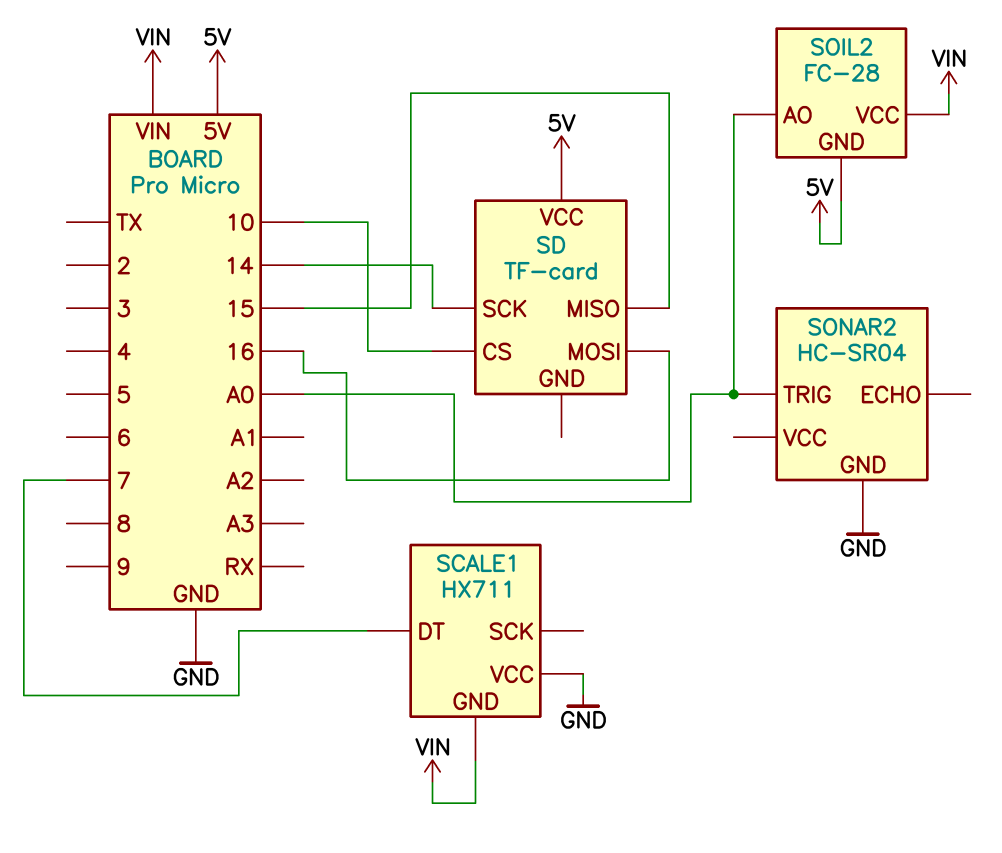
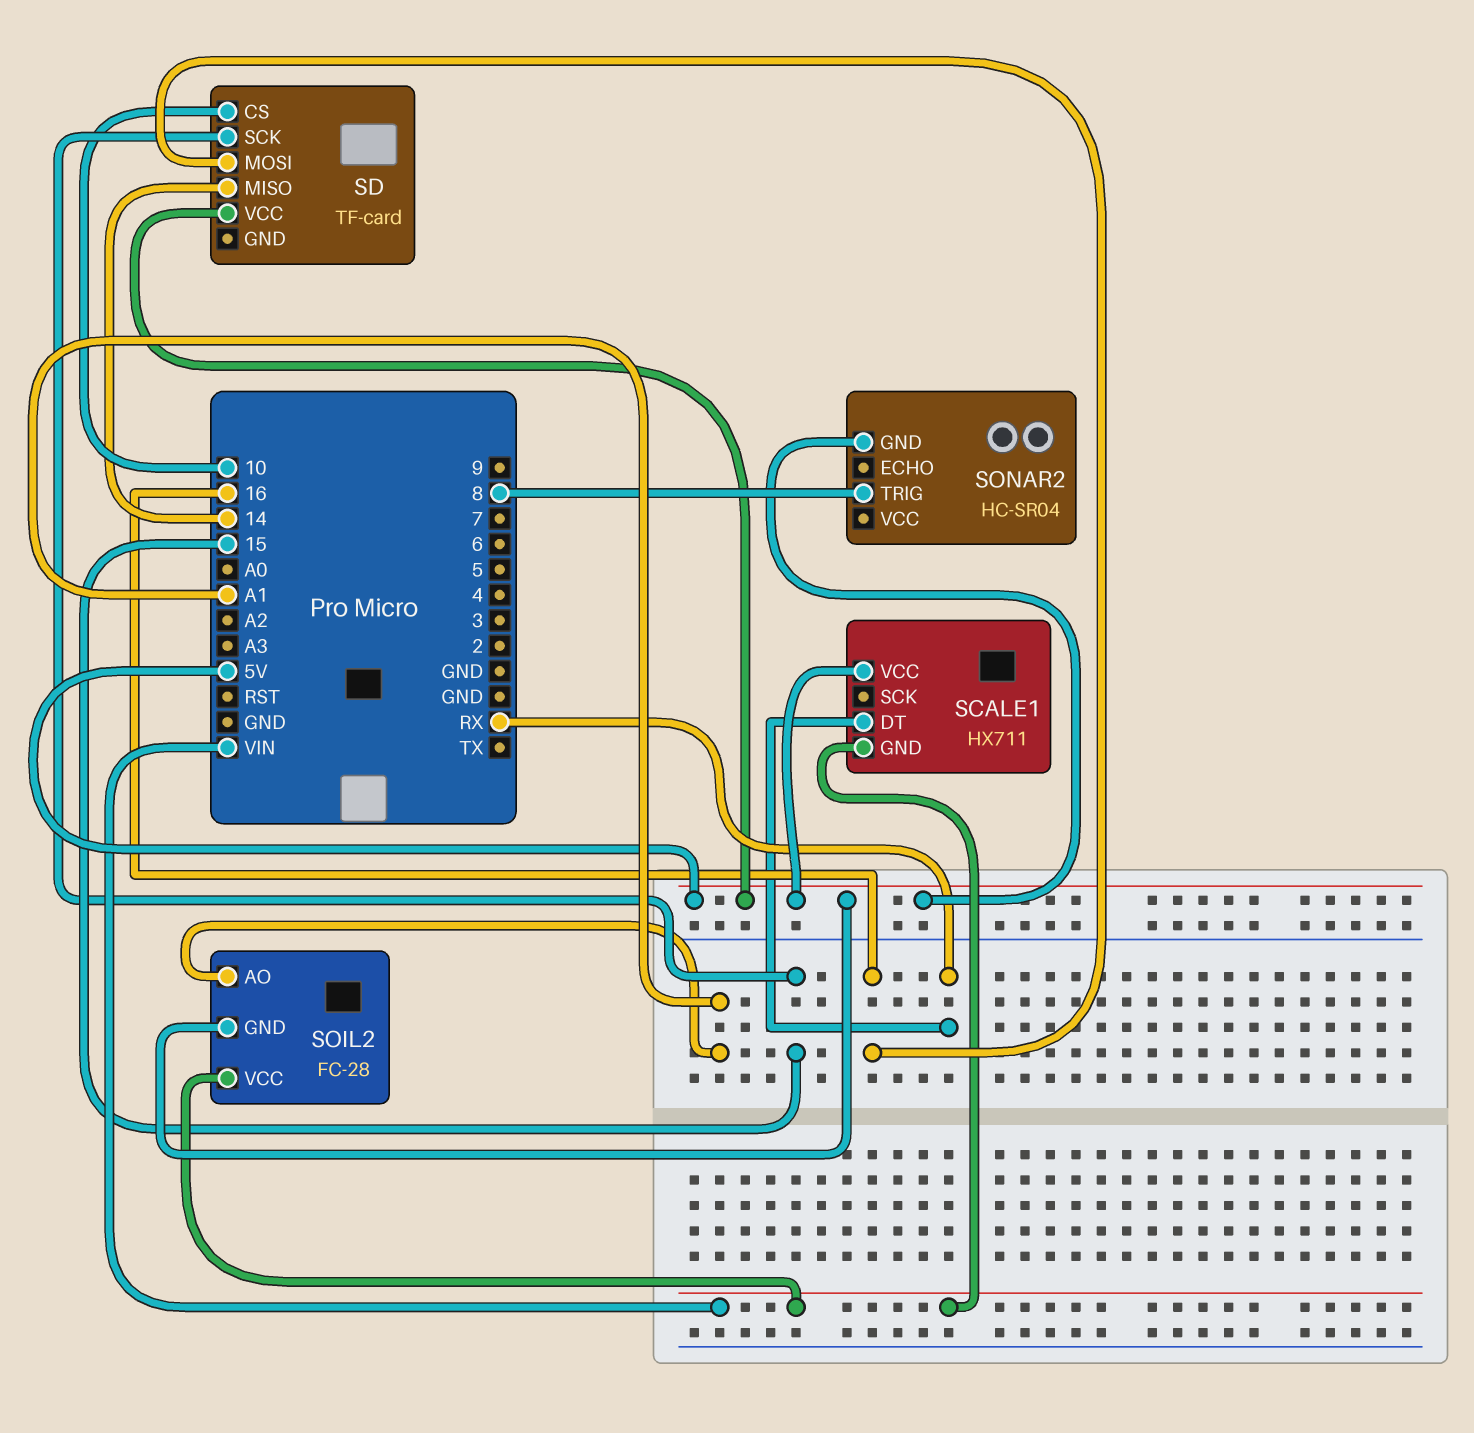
SCALE1 pin DT: 7 -> RX
SCALE1 pin VCC: GND -> 5V
SD pin MISO: 15 -> 14
SD pin SCK: 14 -> 15
SOIL2 pin AO: A0 -> A1
SONAR2 pin GND: GND -> 5V
SONAR2 pin TRIG: A0 -> 8

